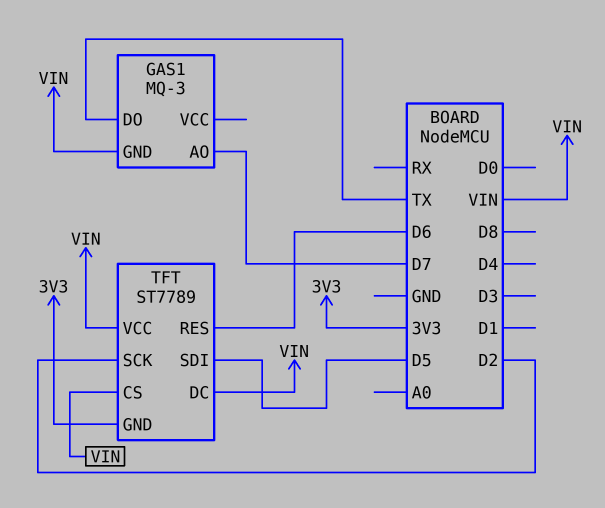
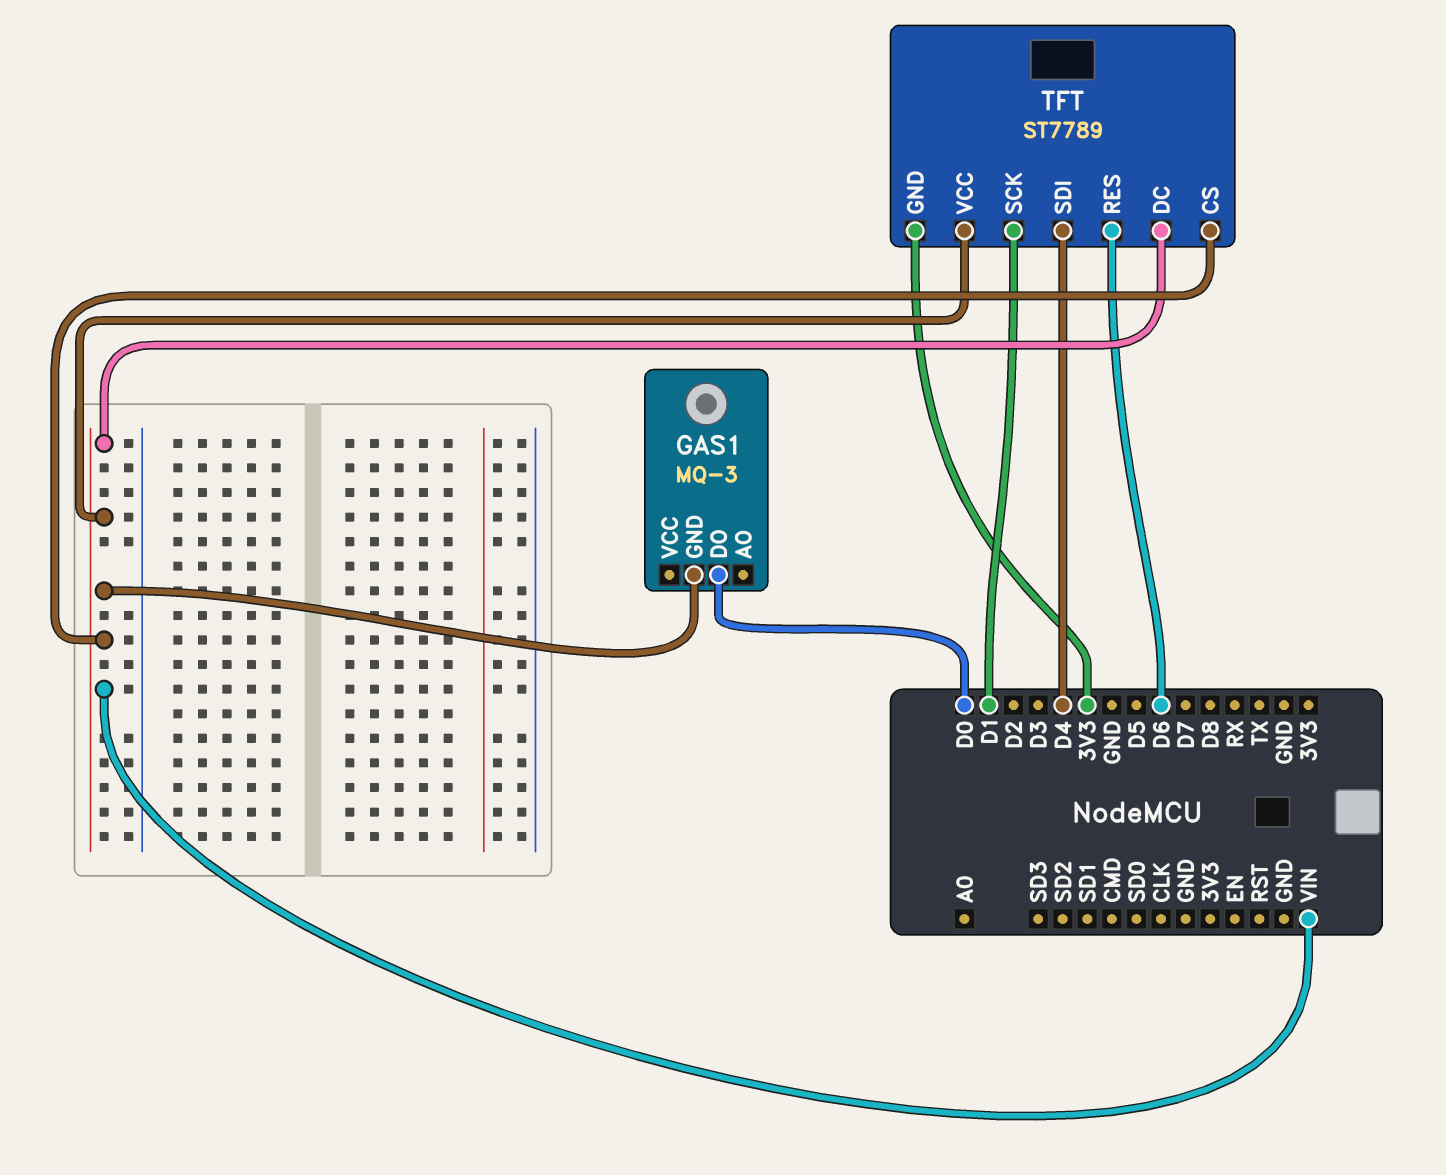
GAS1 pin AO: D7 -> none
GAS1 pin DO: TX -> D0
TFT pin SCK: D2 -> D1
TFT pin SDI: D5 -> D4

